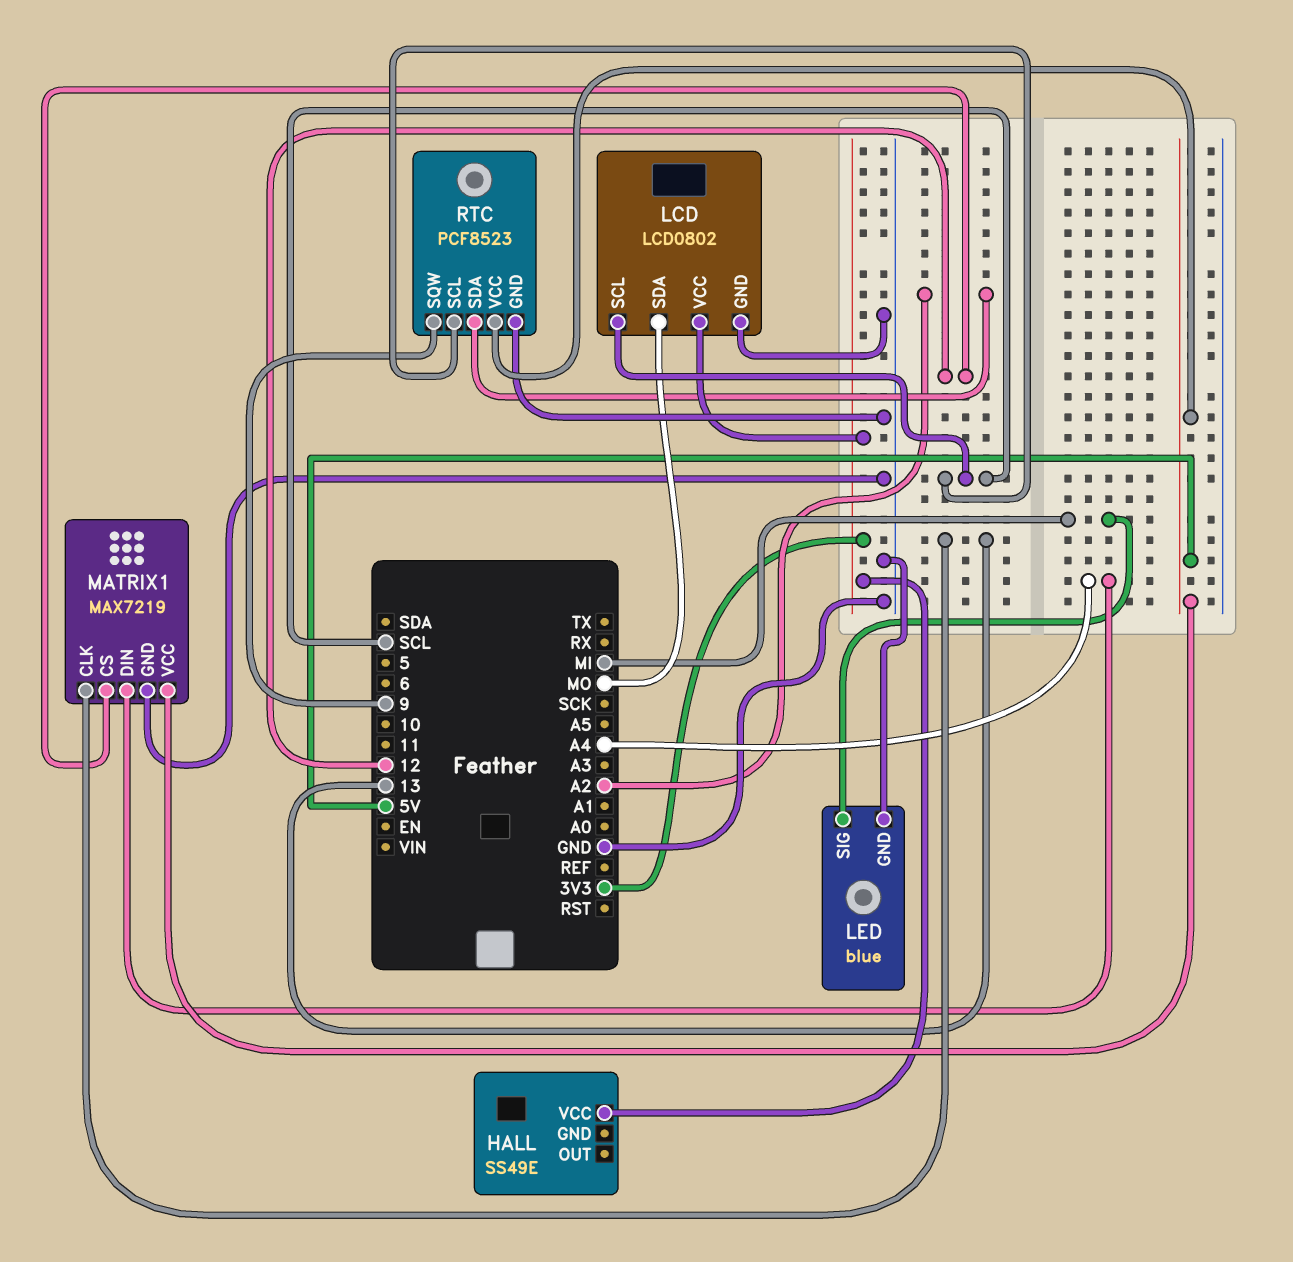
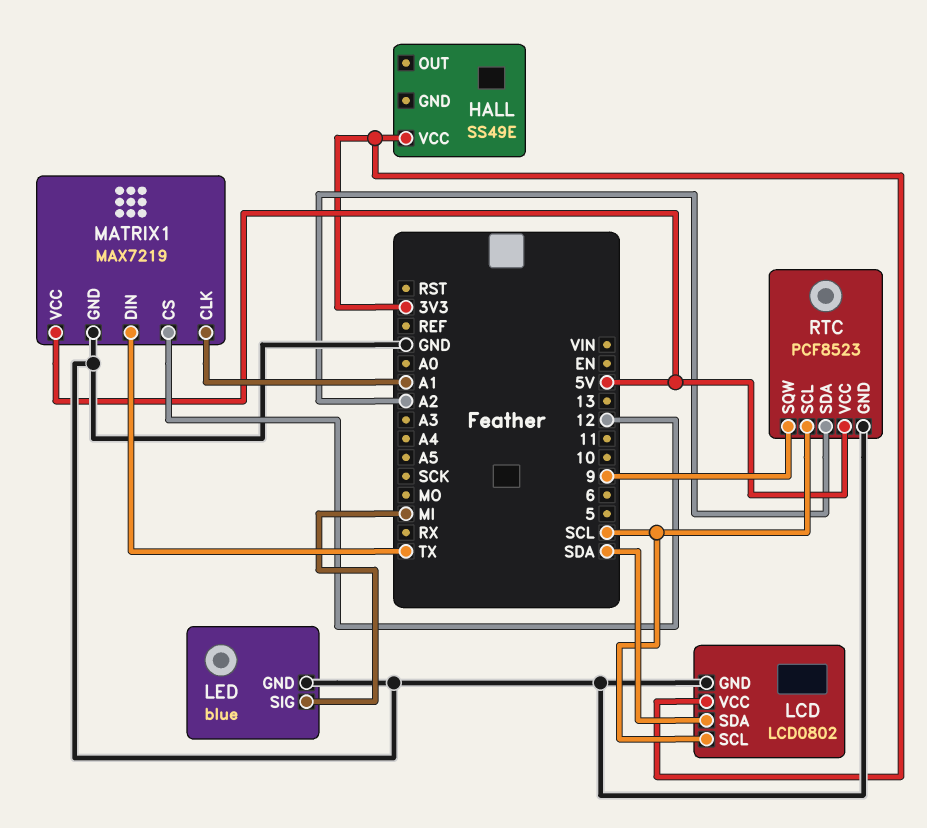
LCD pin SDA: MO -> SDA
MATRIX1 pin CLK: 13 -> A1
MATRIX1 pin DIN: A4 -> TX

